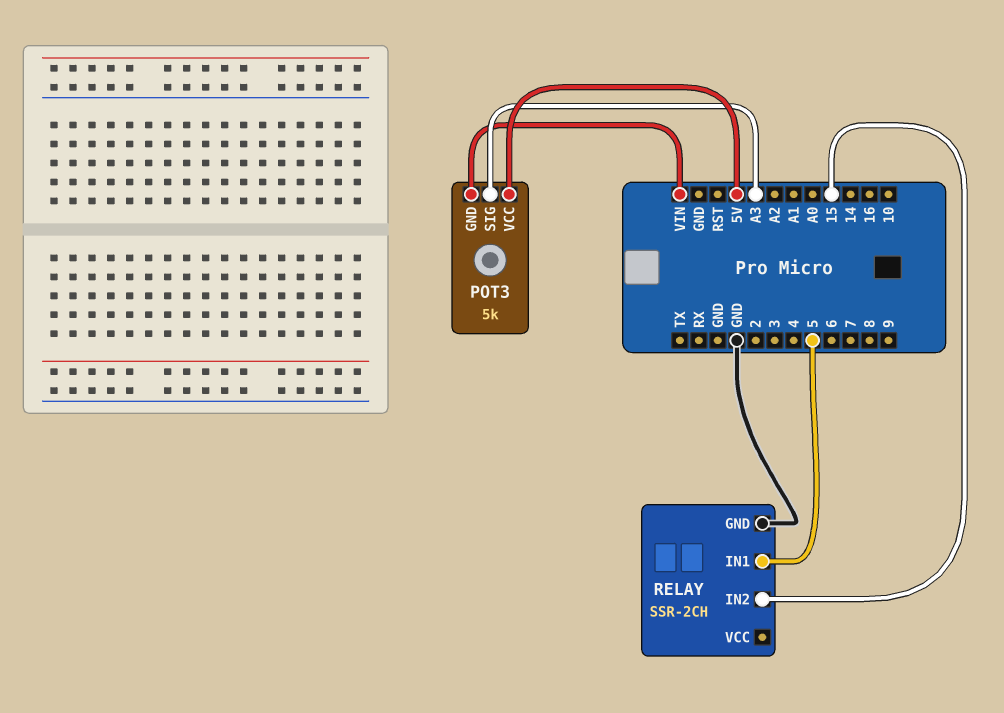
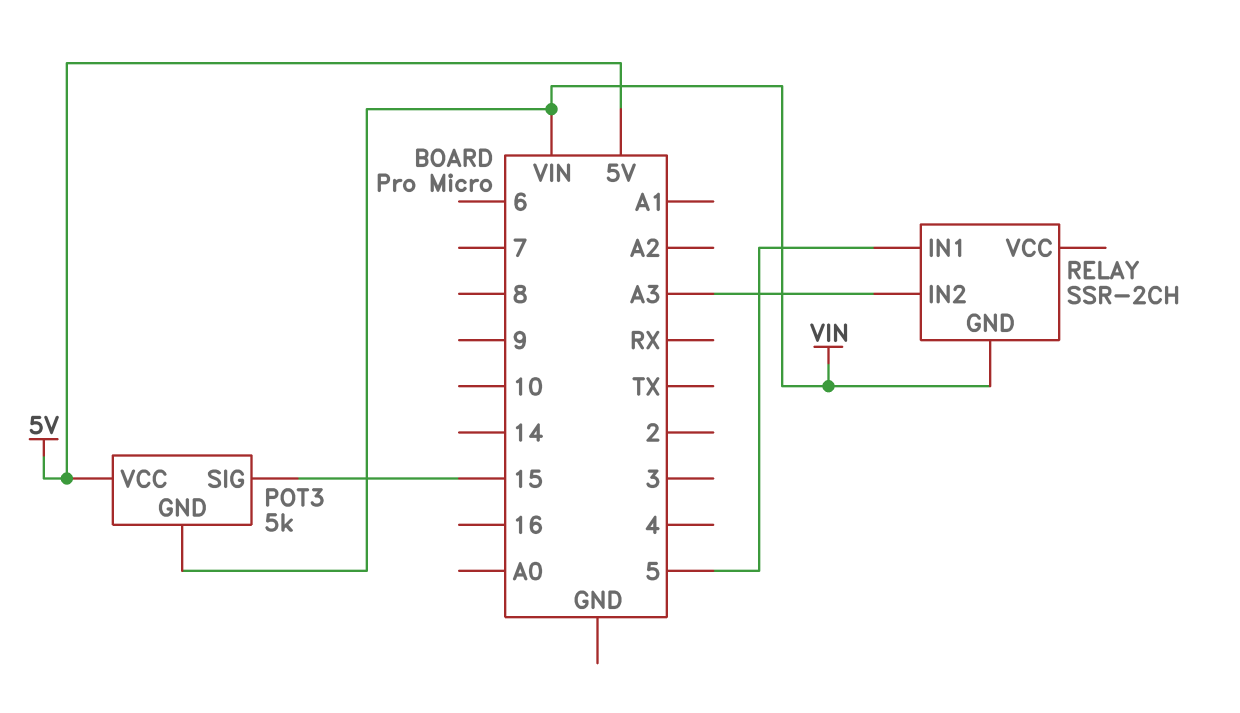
POT3 pin SIG: A3 -> 15
RELAY pin GND: GND -> VIN
RELAY pin IN2: 15 -> A3

